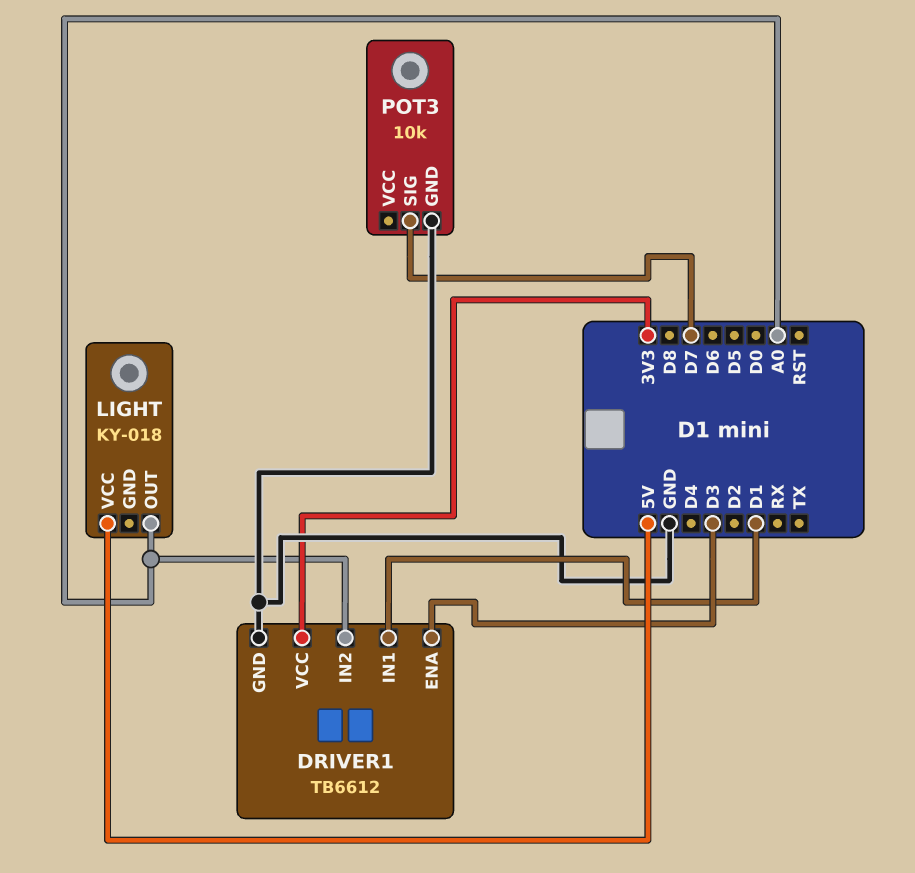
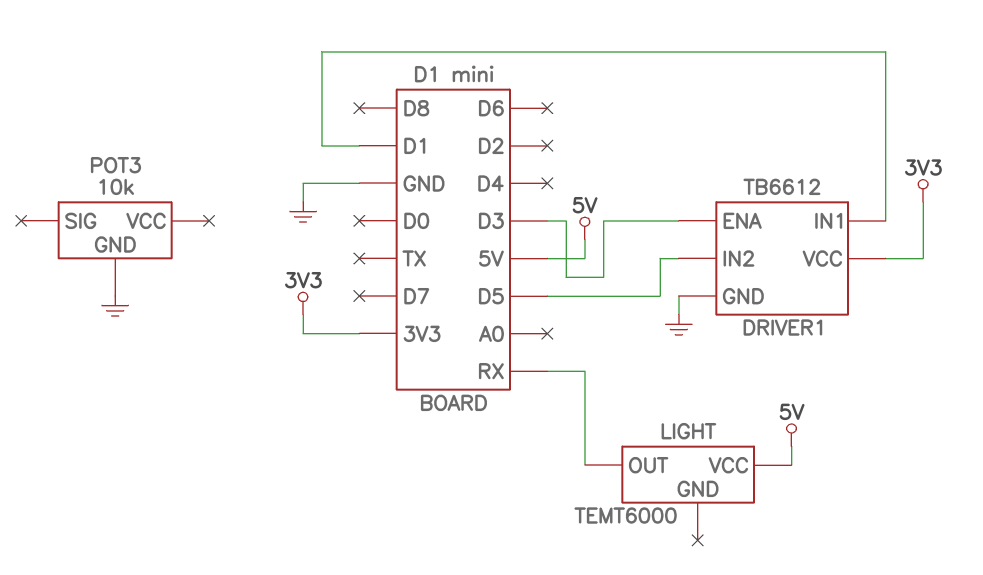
DRIVER1 pin IN2: A0 -> D5
LIGHT: KY-018 -> TEMT6000
LIGHT pin OUT: A0 -> RX
POT3 pin SIG: D7 -> none

